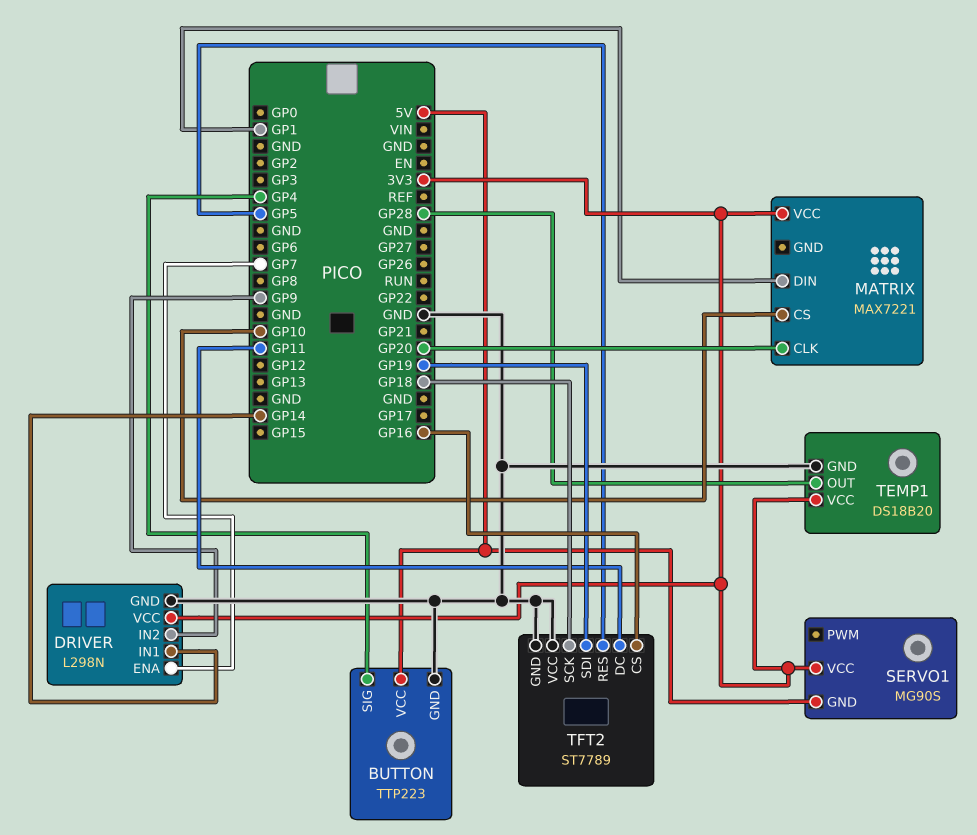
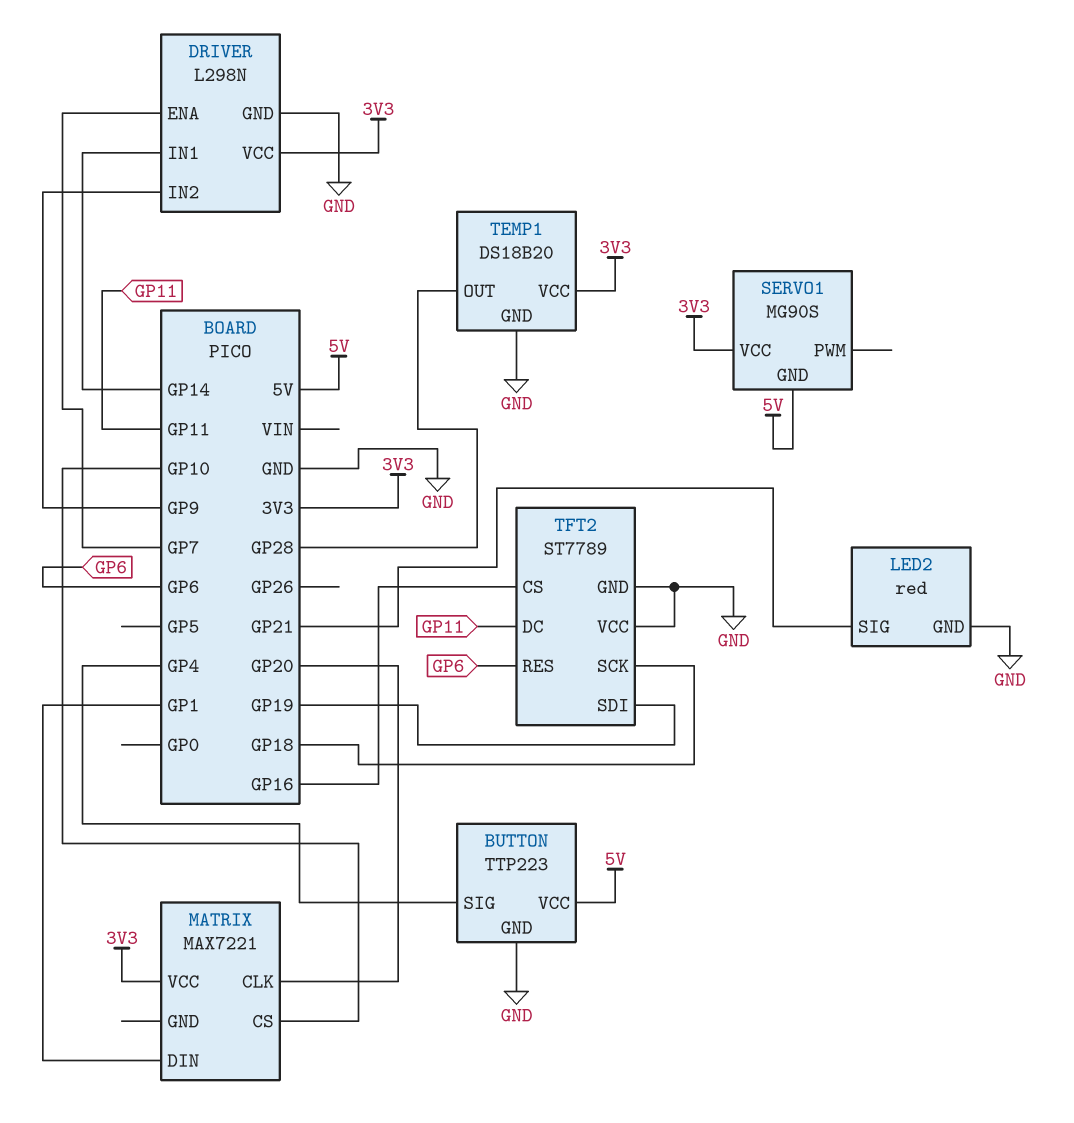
LED2: none -> red
LED2 pin GND: none -> GND
LED2 pin SIG: none -> GP21
TFT2 pin RES: GP5 -> GP6

